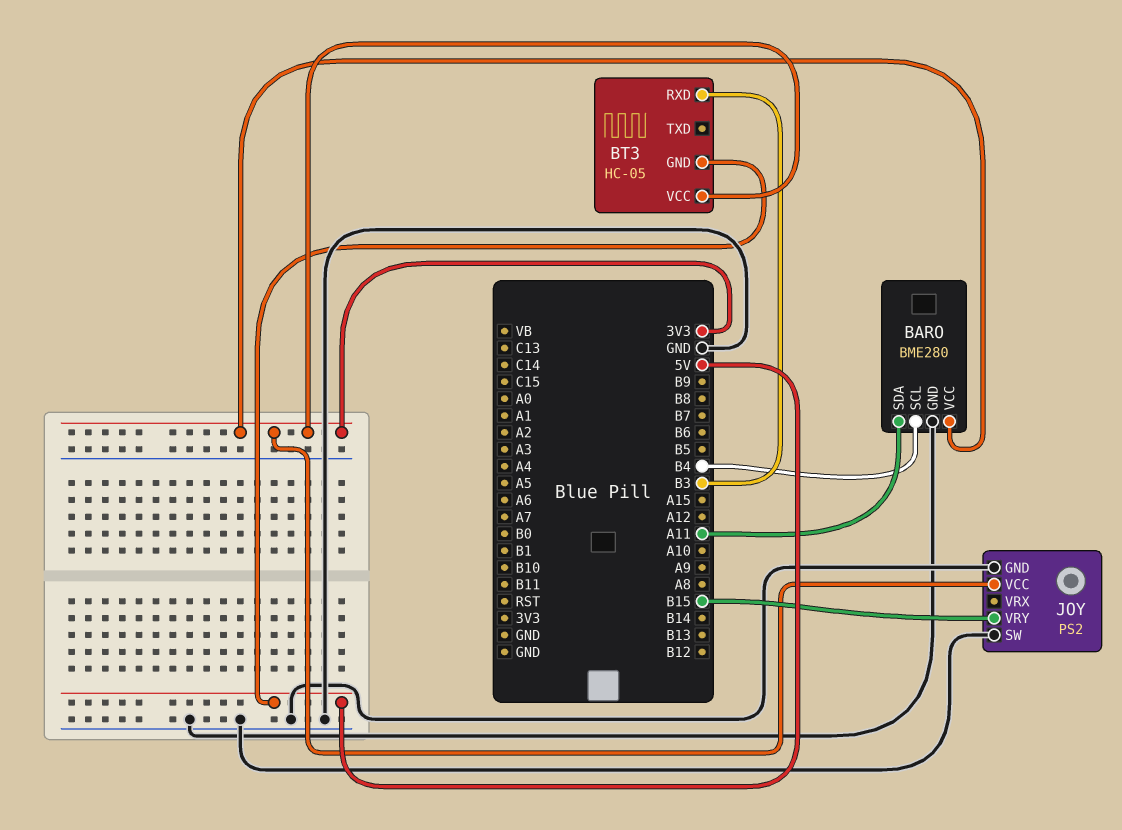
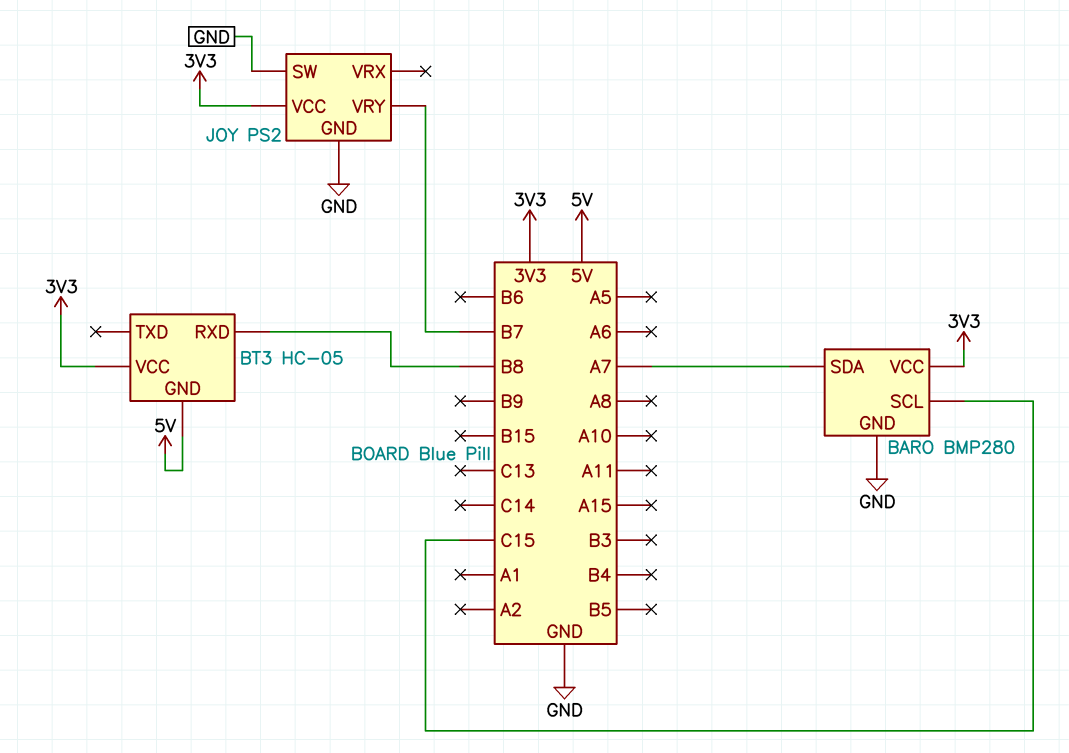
BARO: BME280 -> BMP280
BARO pin SCL: B4 -> C15
BARO pin SDA: A11 -> A7
BT3 pin RXD: B3 -> B8
JOY pin VRY: B15 -> B7

